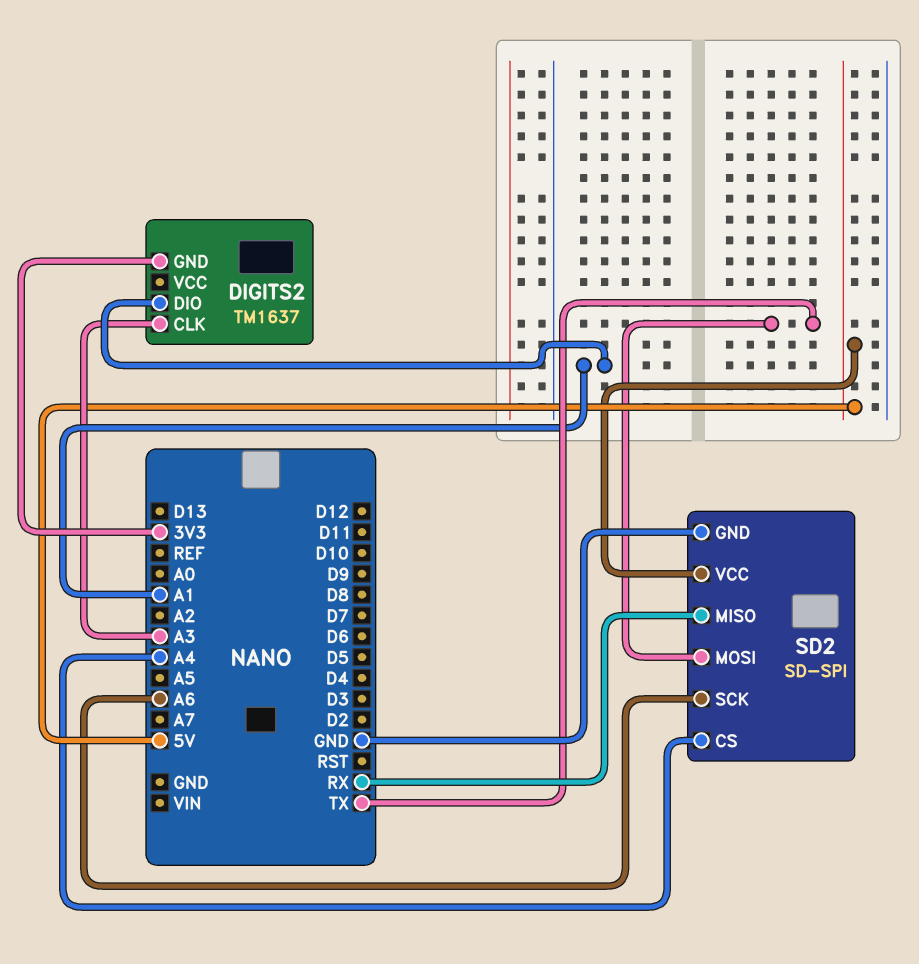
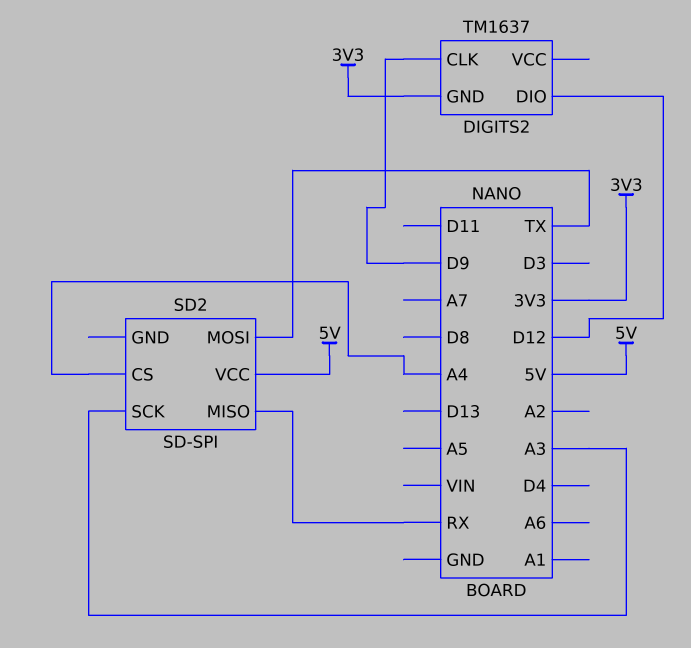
DIGITS2 pin CLK: A3 -> D9
DIGITS2 pin DIO: A1 -> D12
SD2 pin GND: GND -> none
SD2 pin SCK: A6 -> A3

